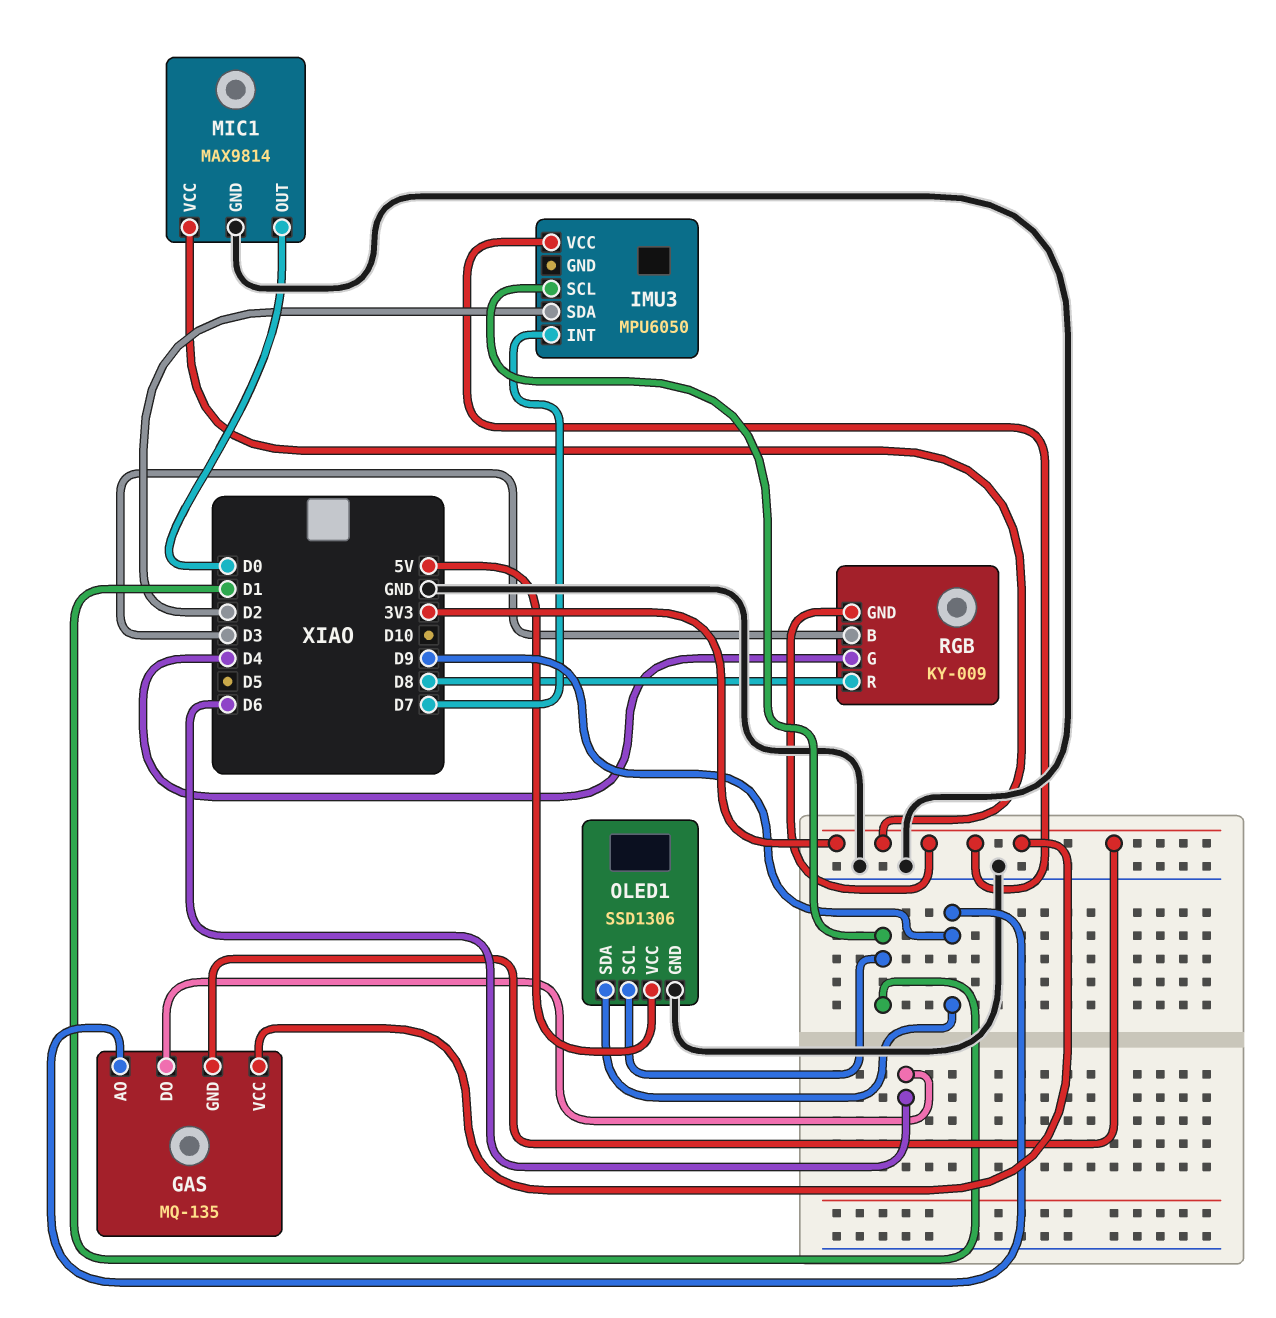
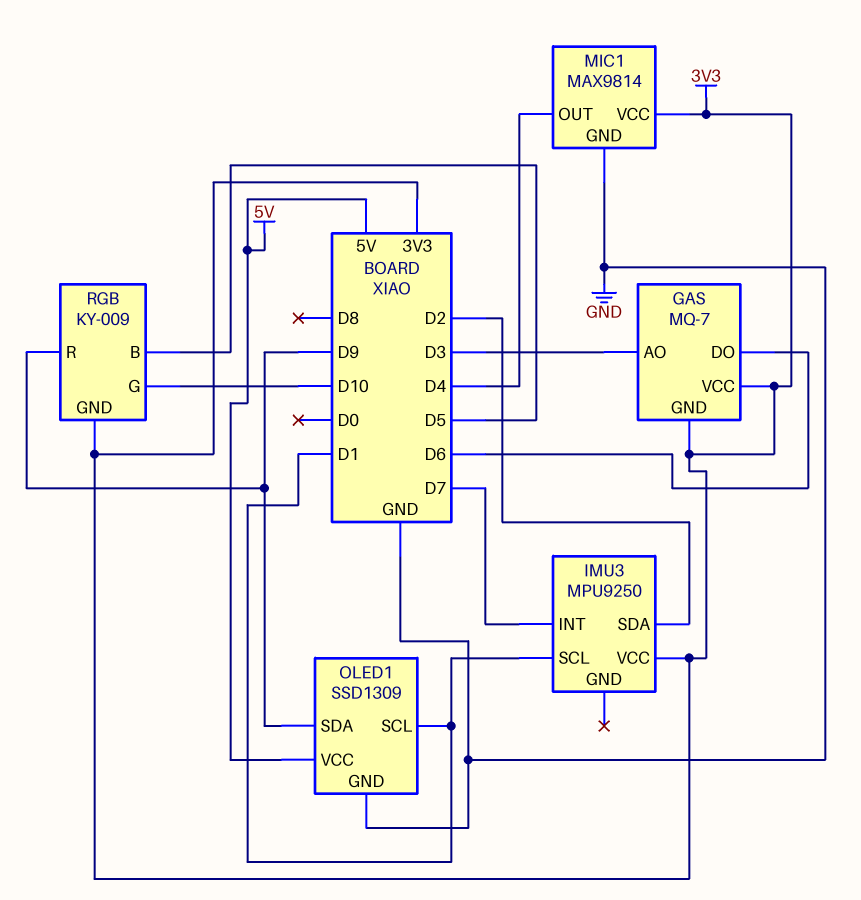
GAS: MQ-135 -> MQ-7
GAS pin AO: D9 -> D3
IMU3: MPU6050 -> MPU9250
MIC1 pin OUT: D0 -> D4
OLED1: SSD1306 -> SSD1309
RGB pin B: D3 -> D5
RGB pin G: D4 -> D10
RGB pin R: D8 -> D9

